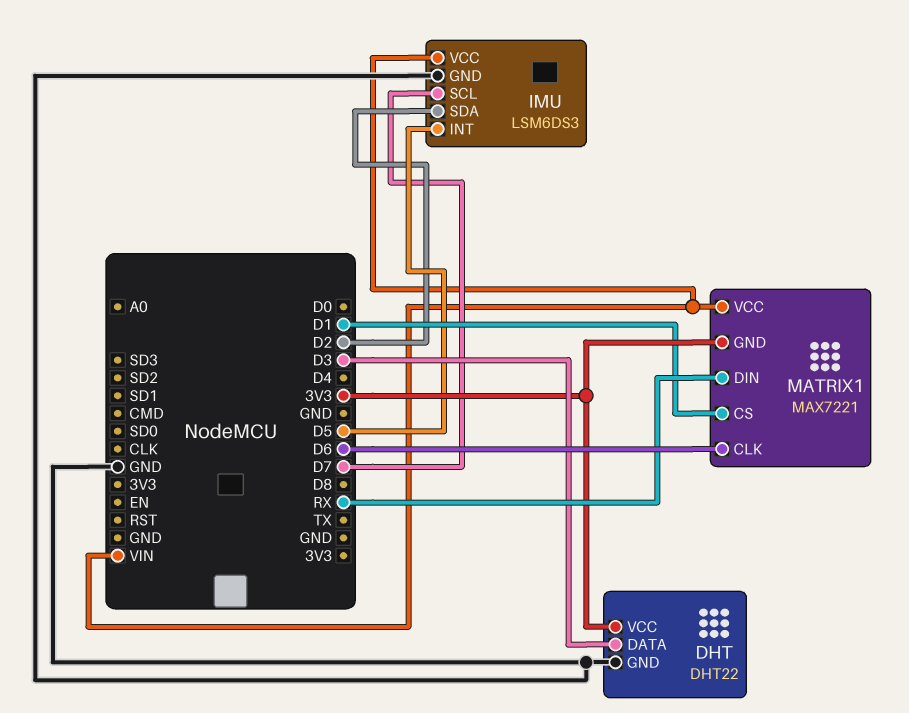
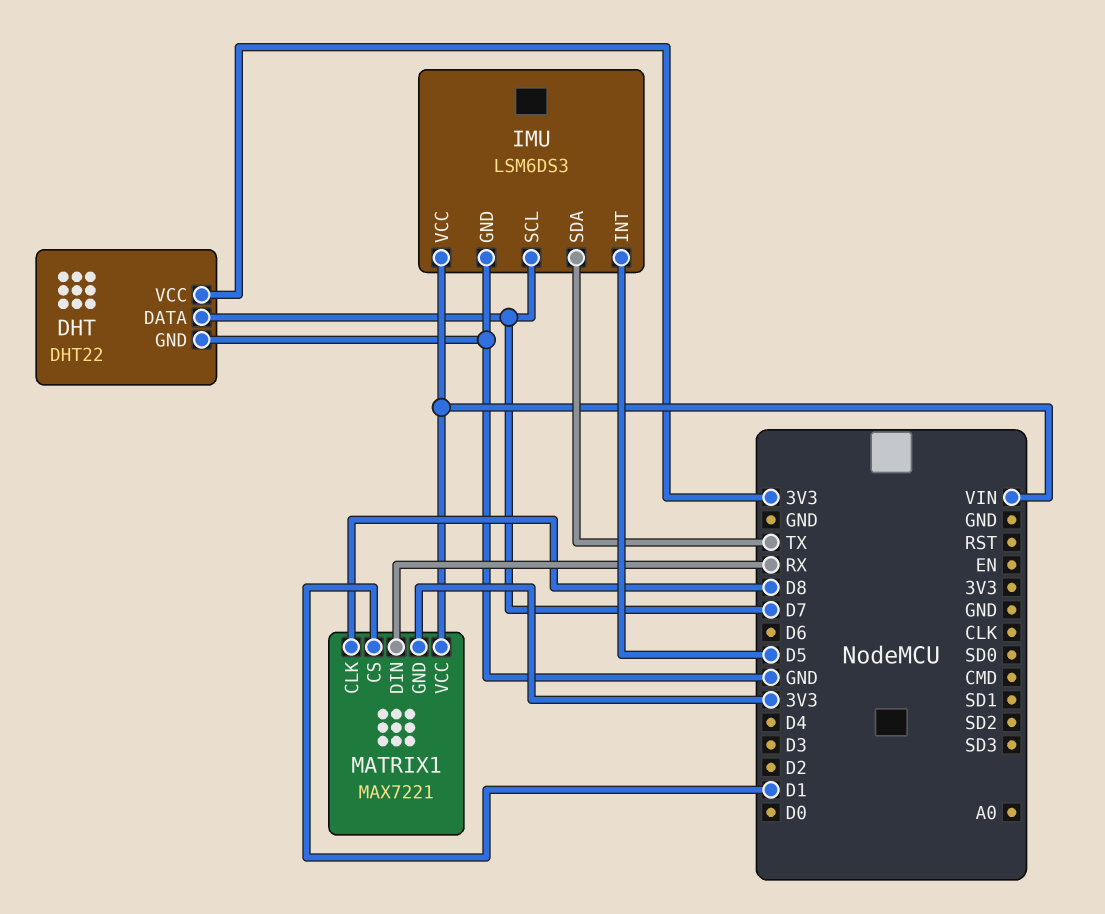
DHT pin DATA: D3 -> D7
IMU pin SDA: D2 -> TX
MATRIX1 pin CLK: D6 -> D8

